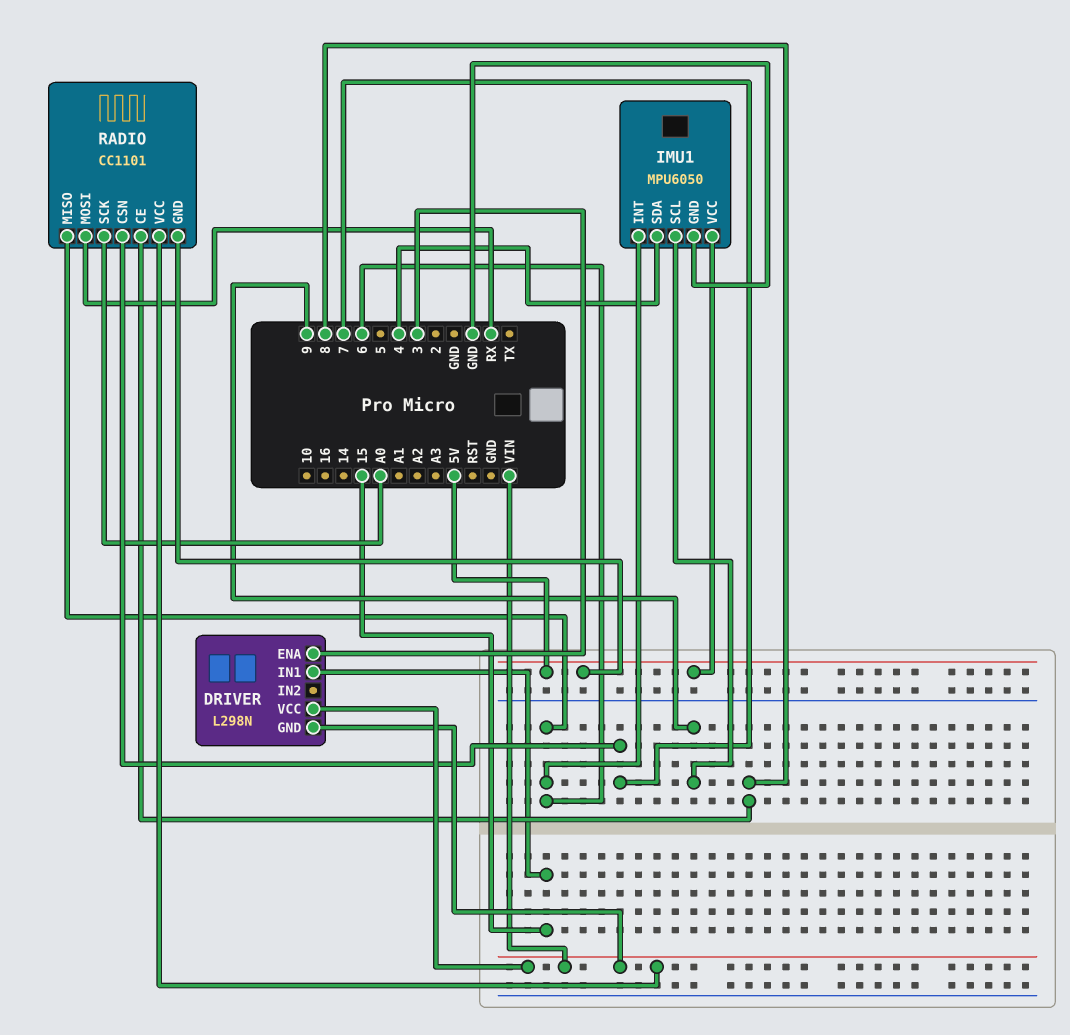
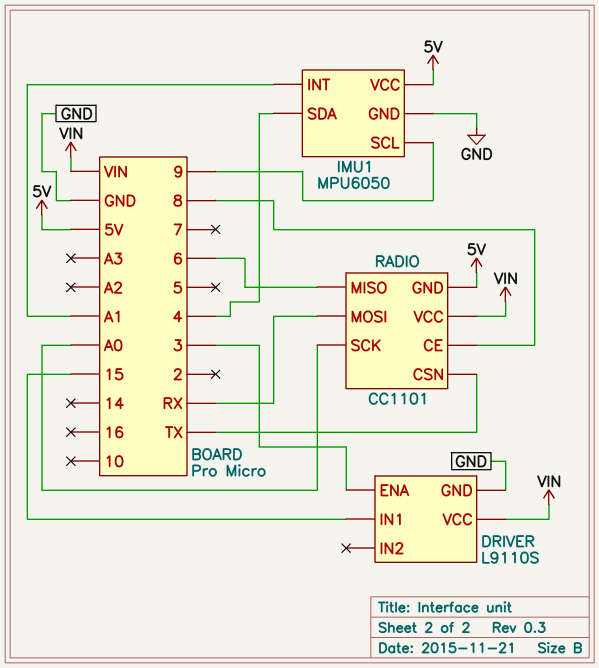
DRIVER: L298N -> L9110S
DRIVER pin GND: VIN -> GND
IMU1 pin INT: 6 -> A1
RADIO pin CSN: 7 -> TX

